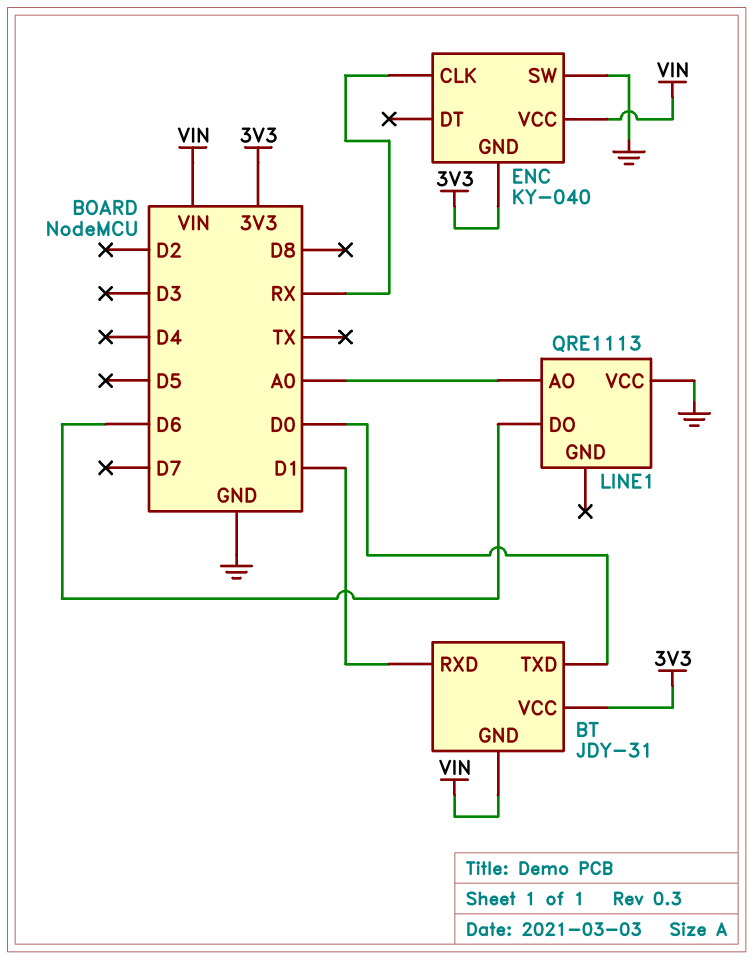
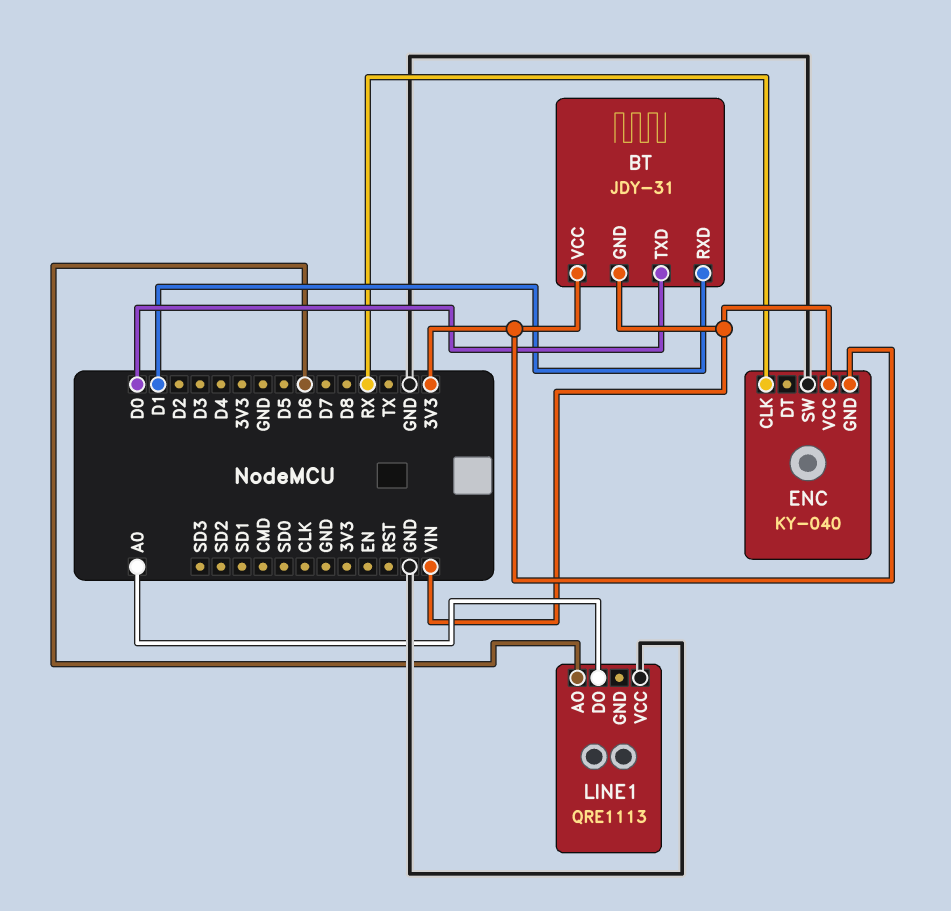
LINE1 pin AO: A0 -> D6
LINE1 pin DO: D6 -> A0

